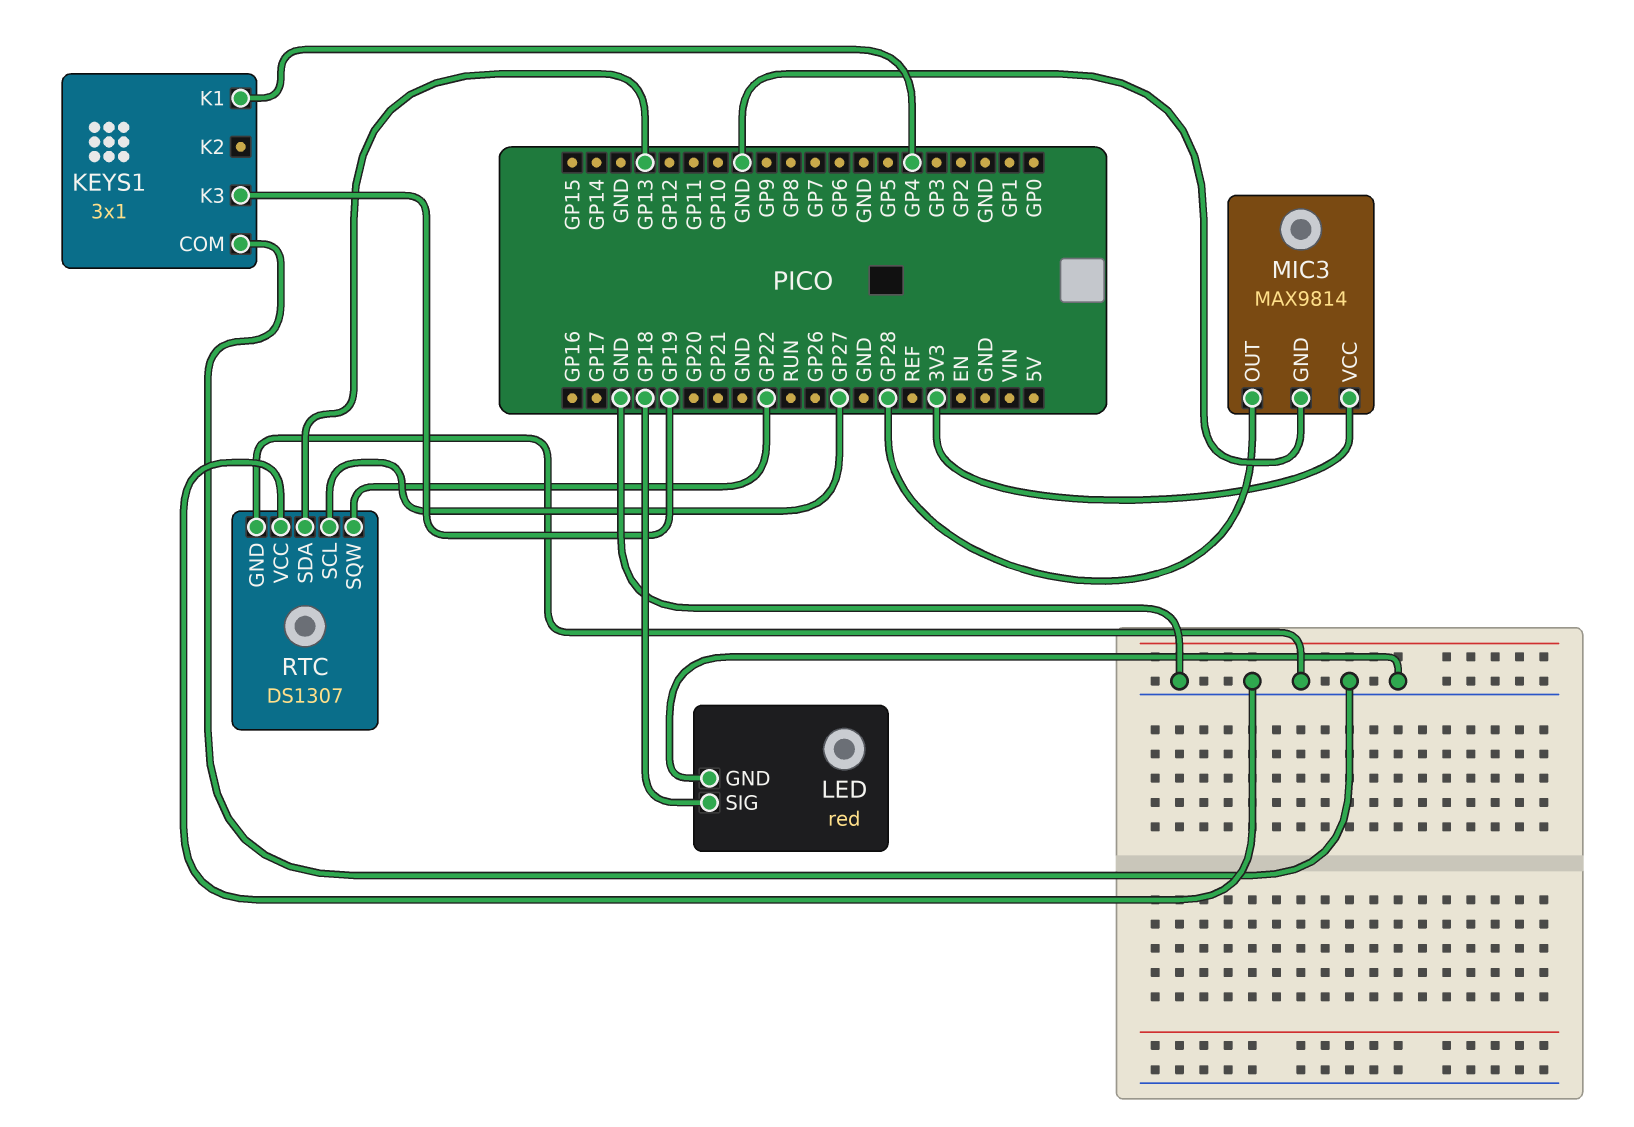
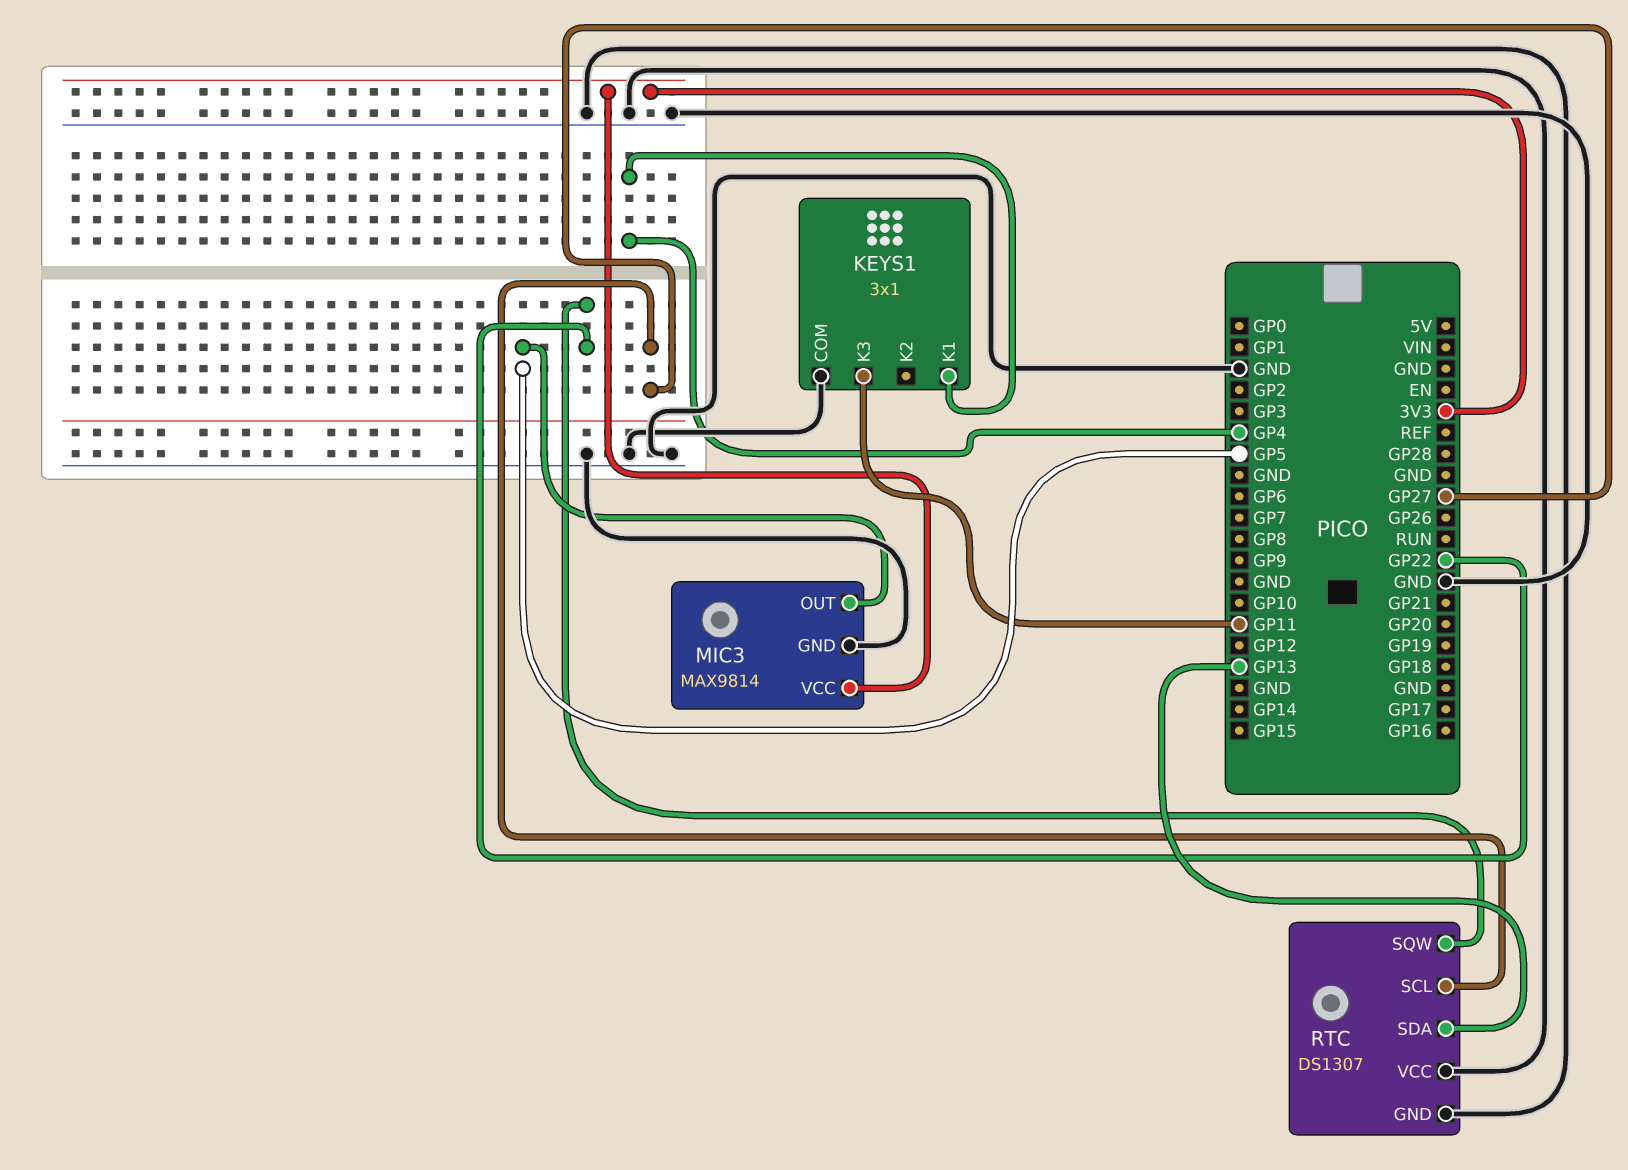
KEYS1 pin K3: GP19 -> GP11
LED: red -> none
LED pin GND: GND -> none
LED pin SIG: GP18 -> none
MIC3 pin OUT: GP28 -> GP5

